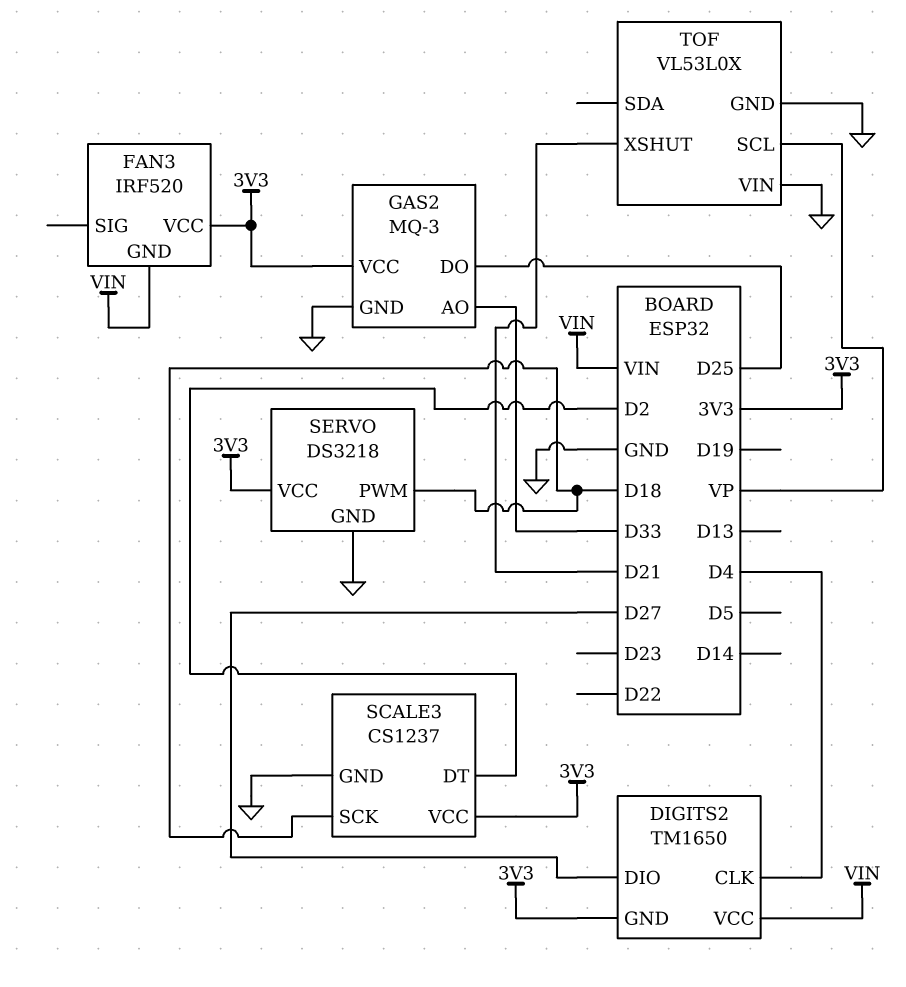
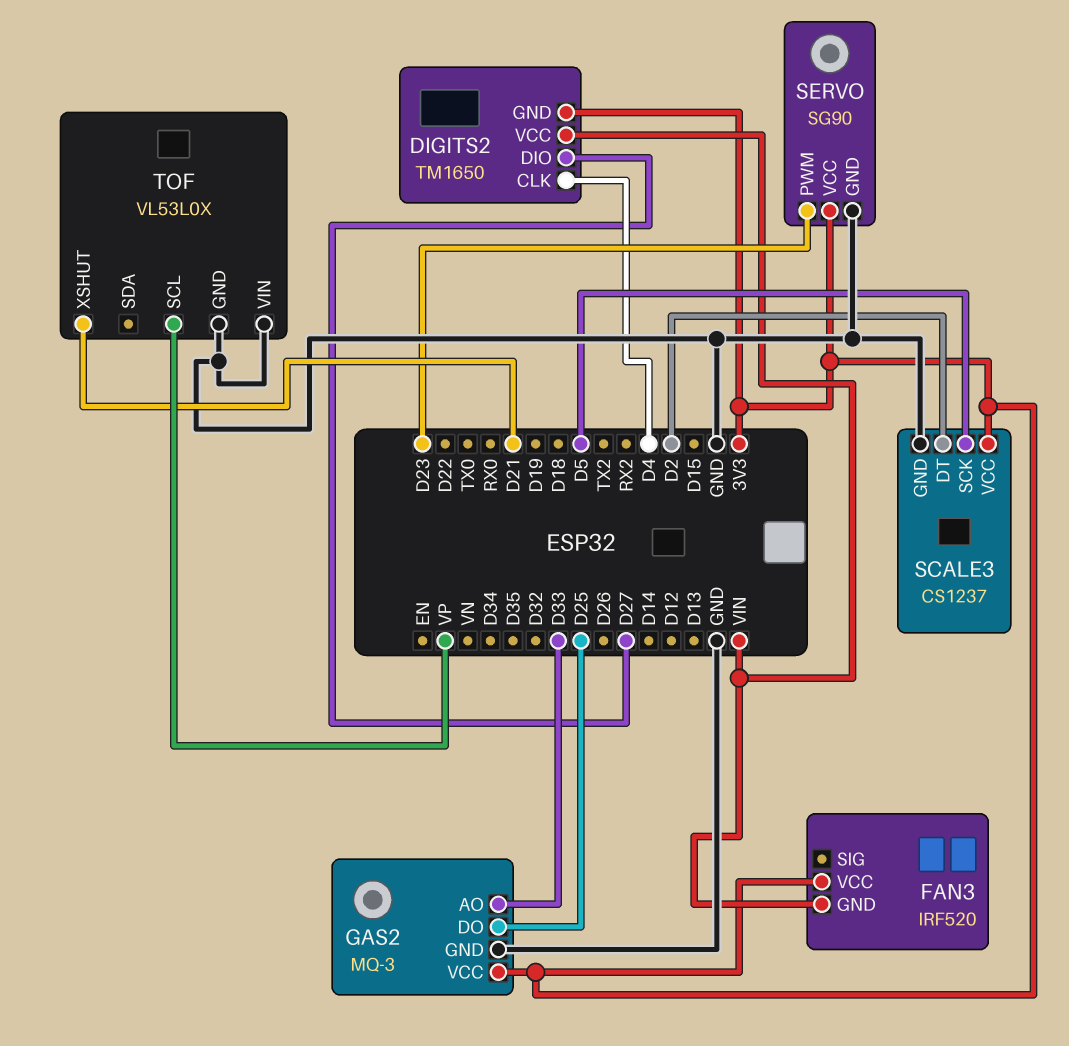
SCALE3 pin SCK: D18 -> D5
SERVO: DS3218 -> SG90
SERVO pin PWM: D18 -> D23

